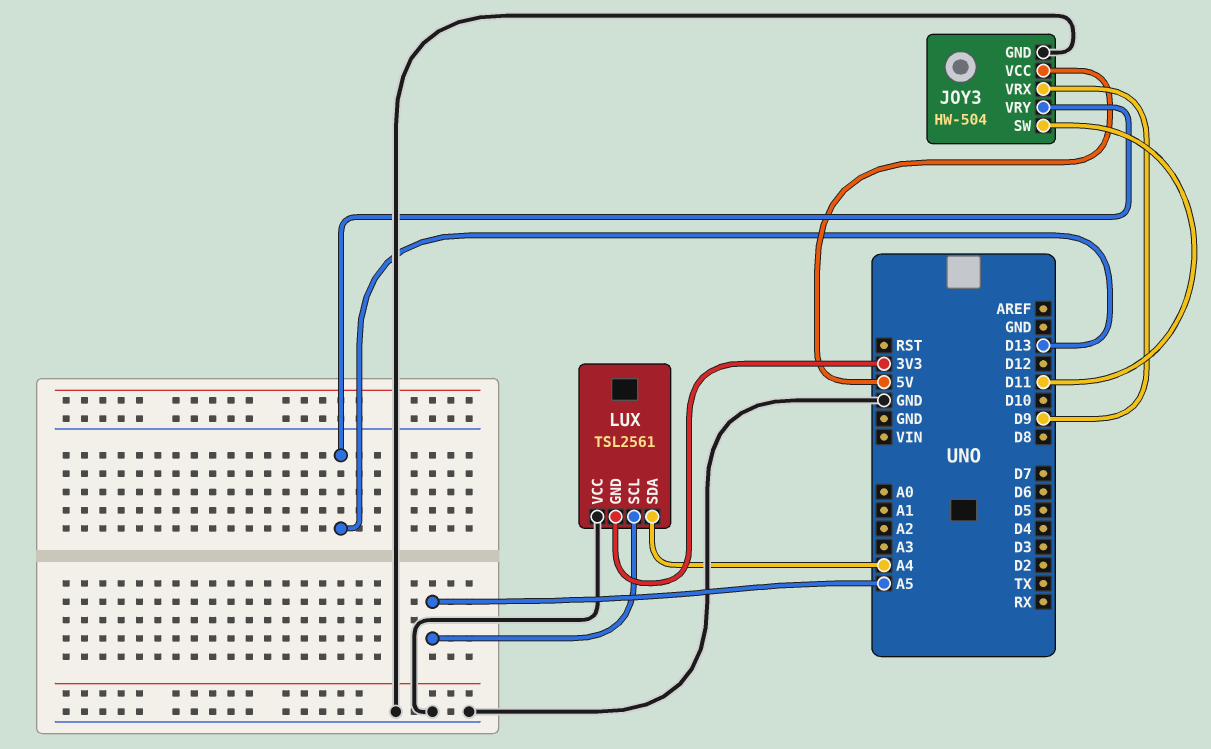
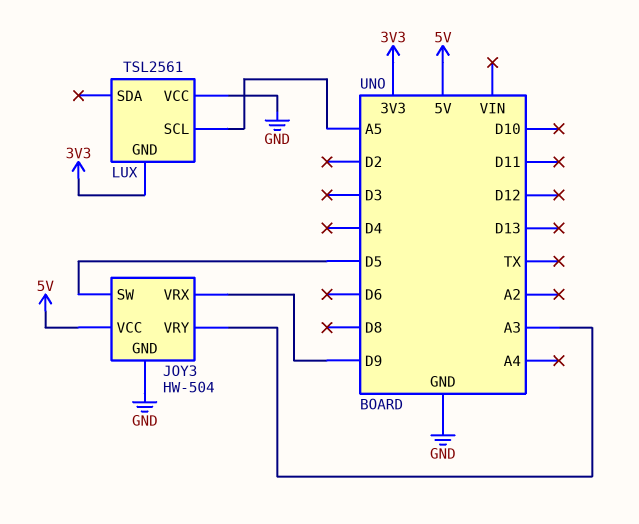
JOY3 pin SW: D11 -> D5
JOY3 pin VRY: D13 -> A3
LUX pin SDA: A4 -> none

